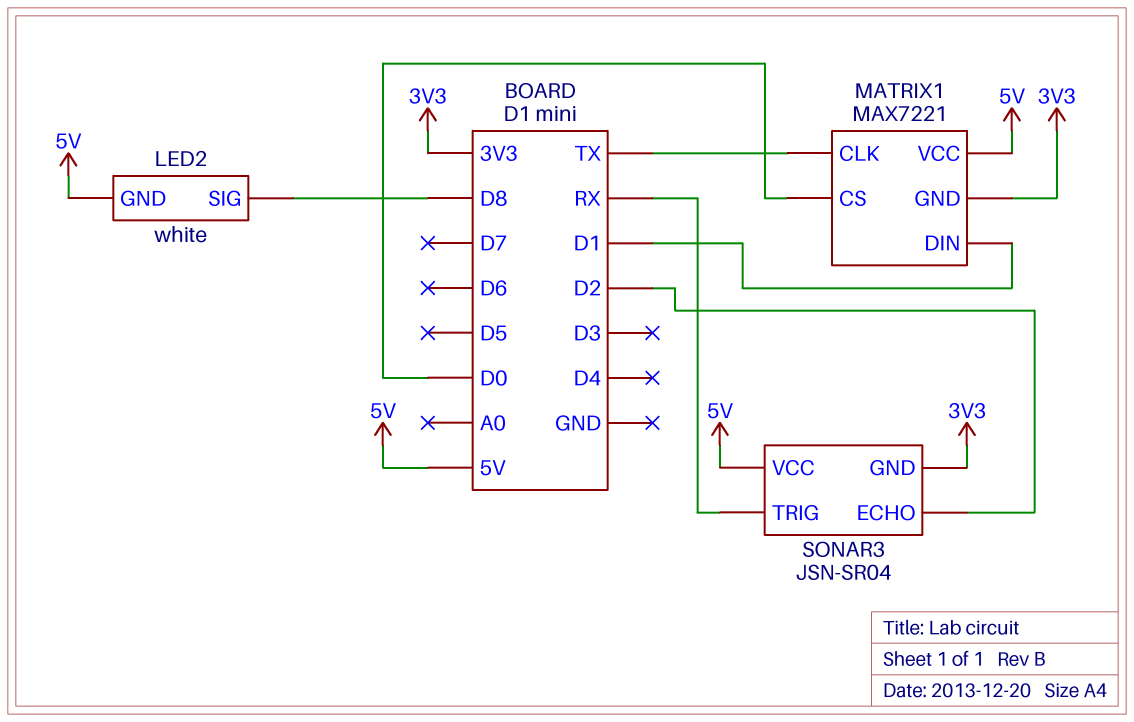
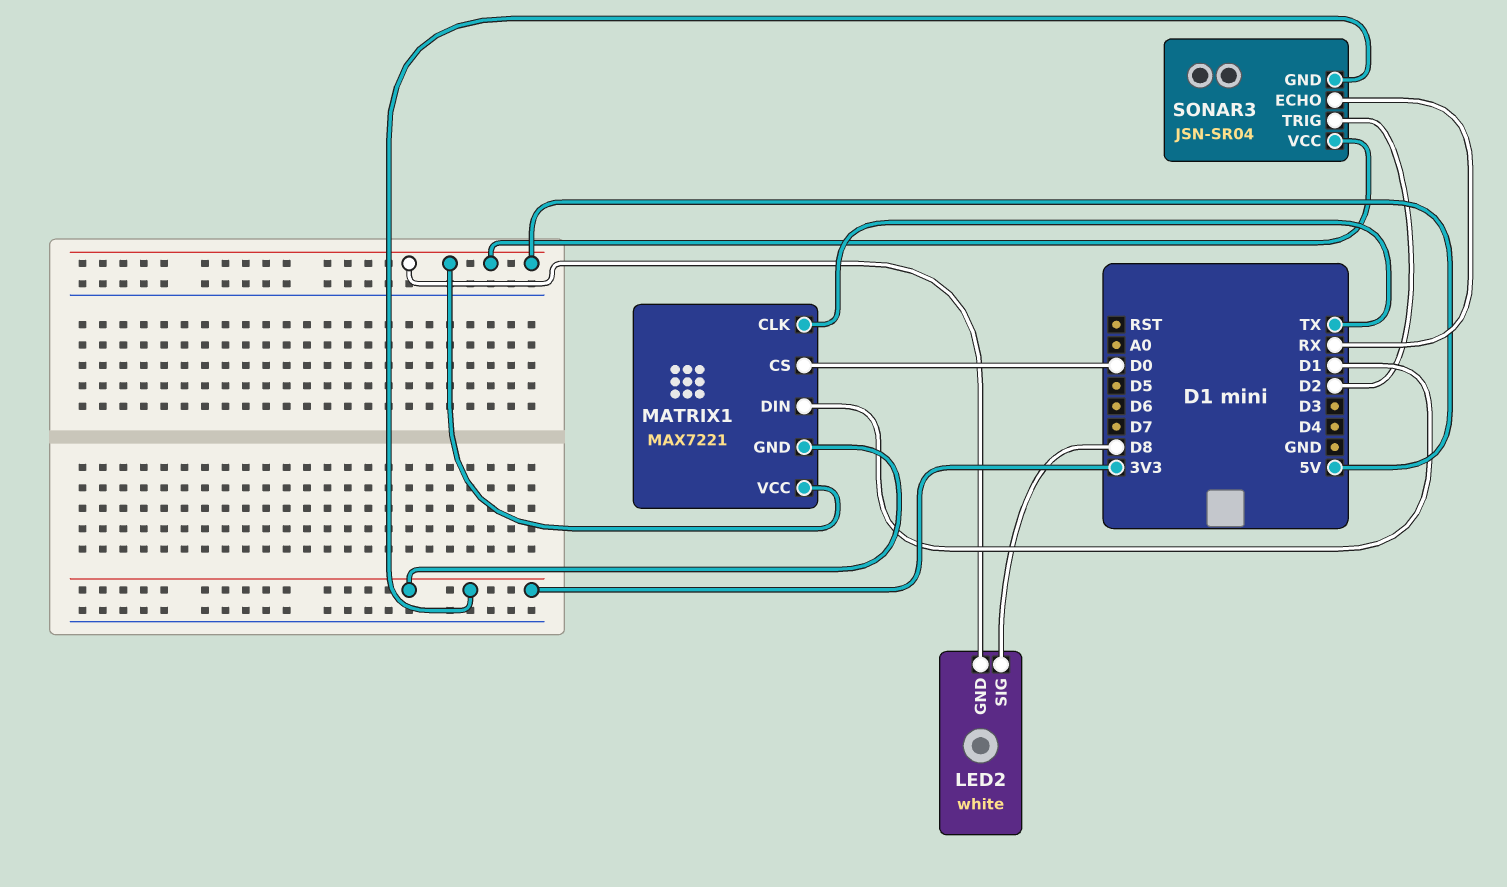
SONAR3 pin ECHO: D2 -> RX
SONAR3 pin TRIG: RX -> D2

